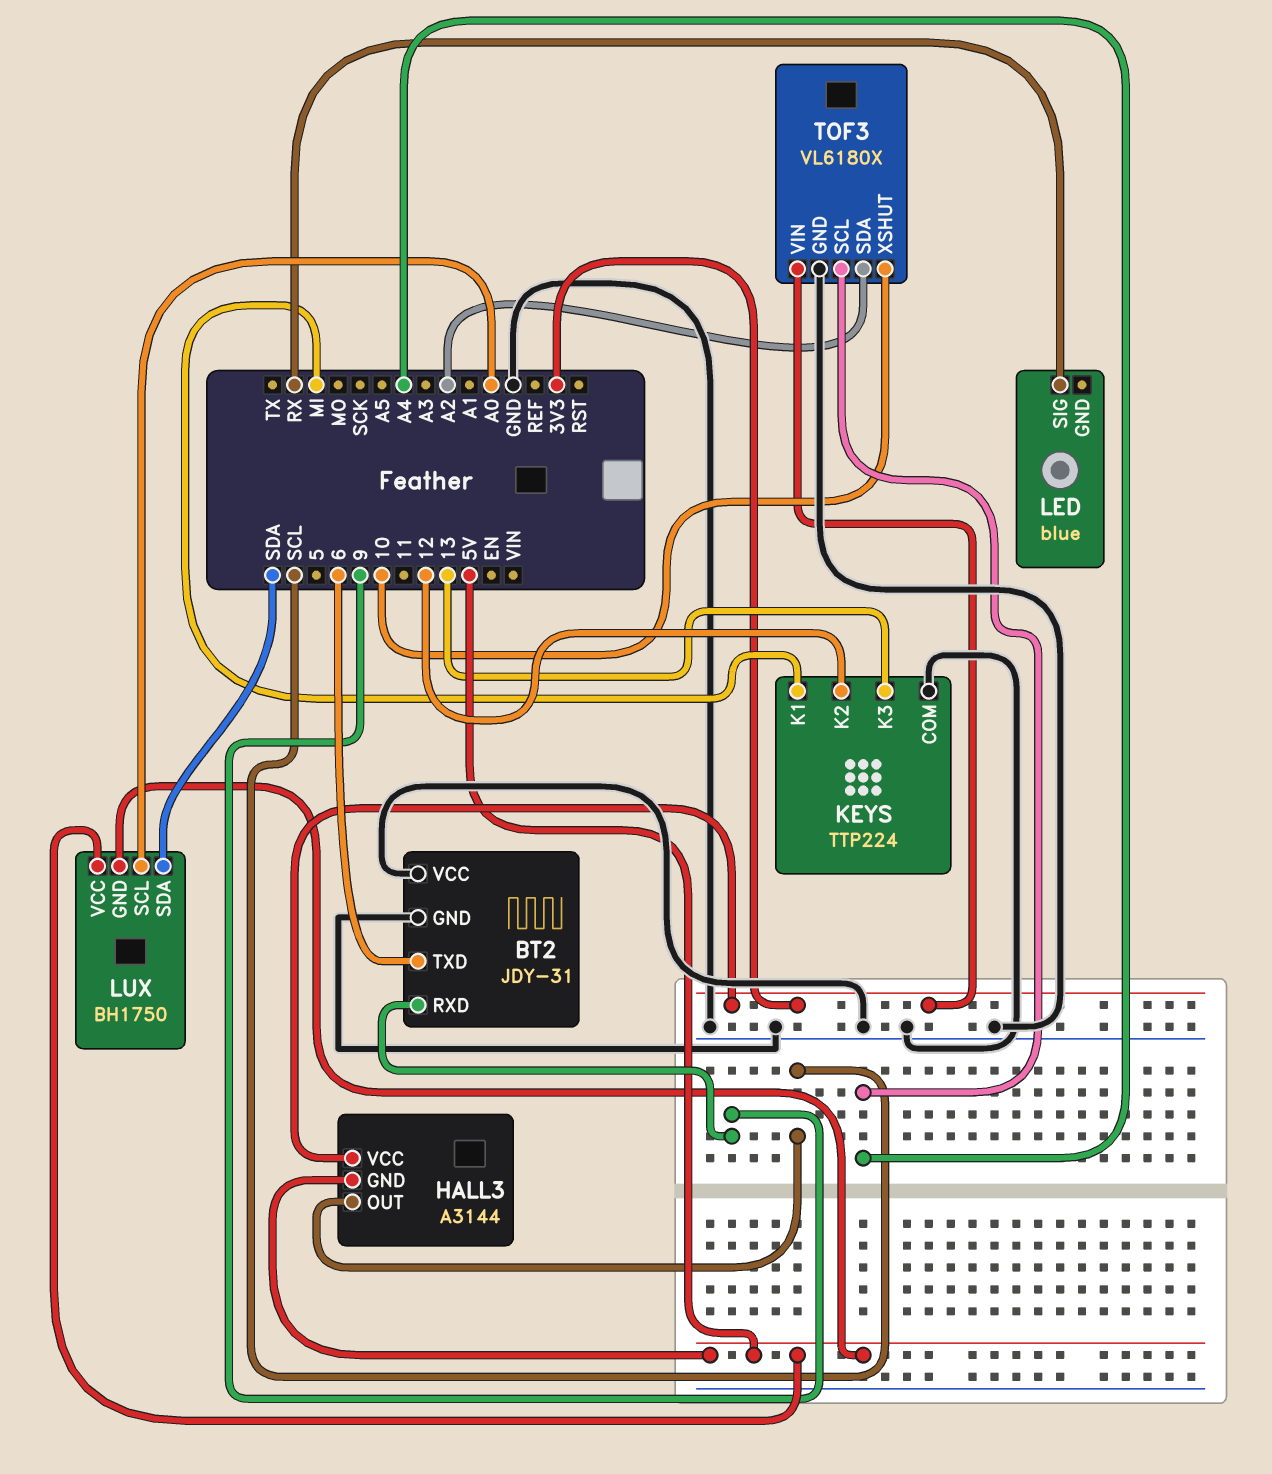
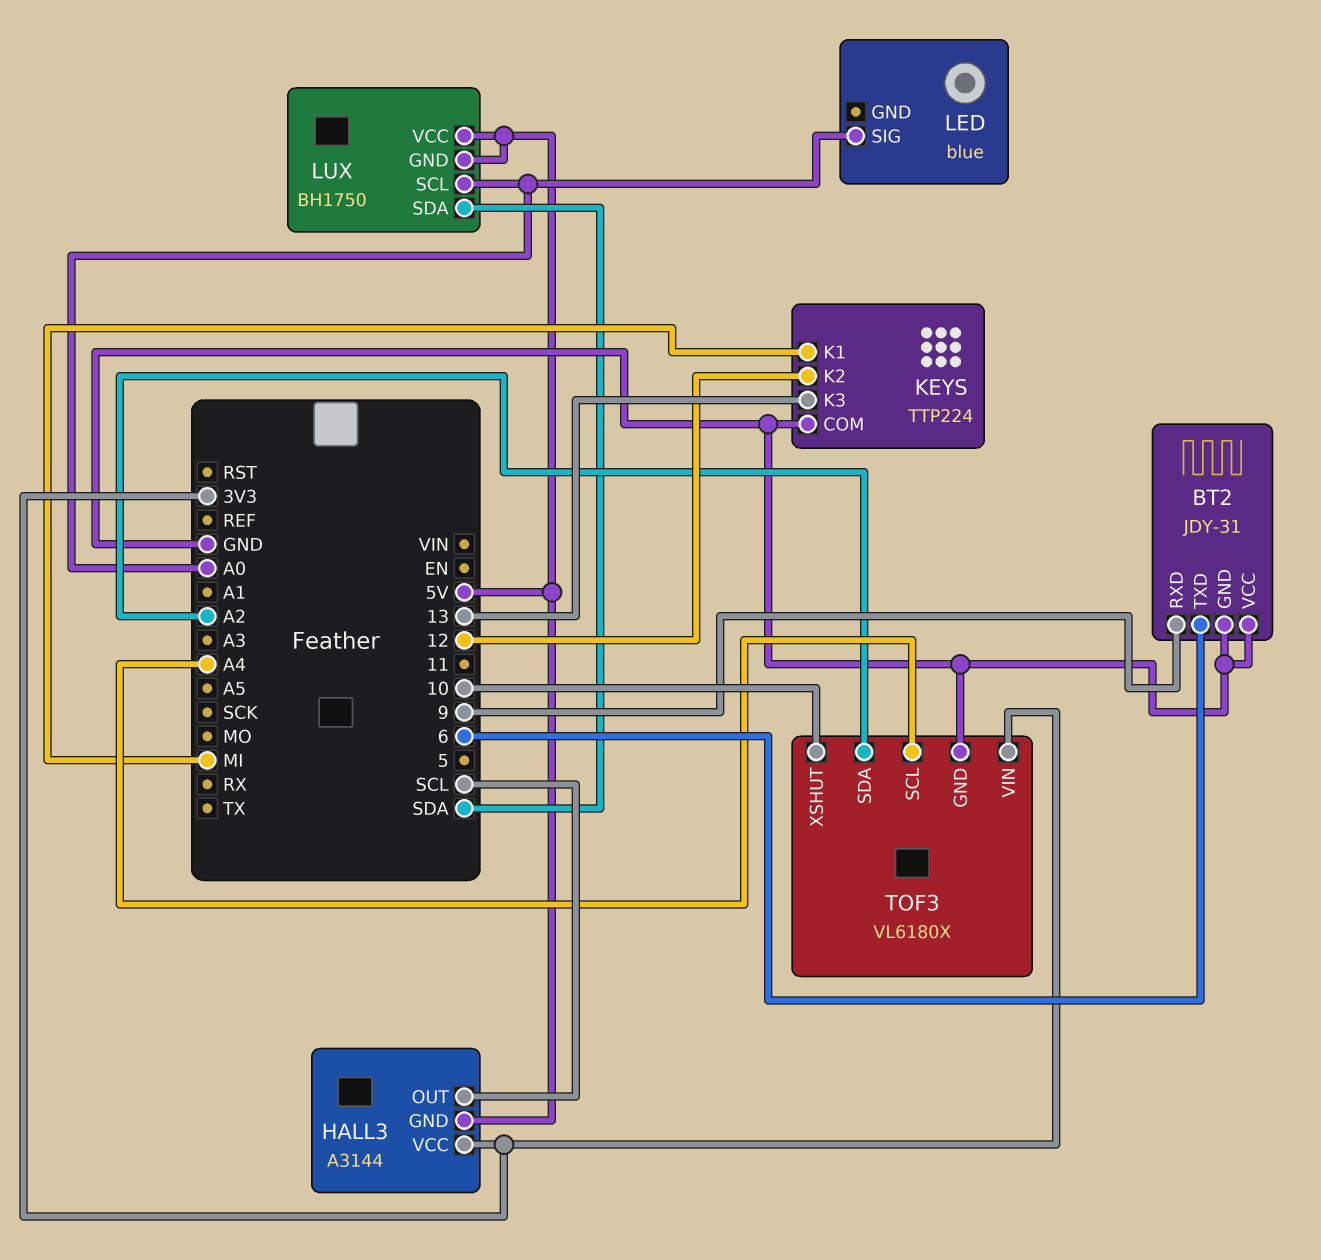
LED pin SIG: RX -> A0

